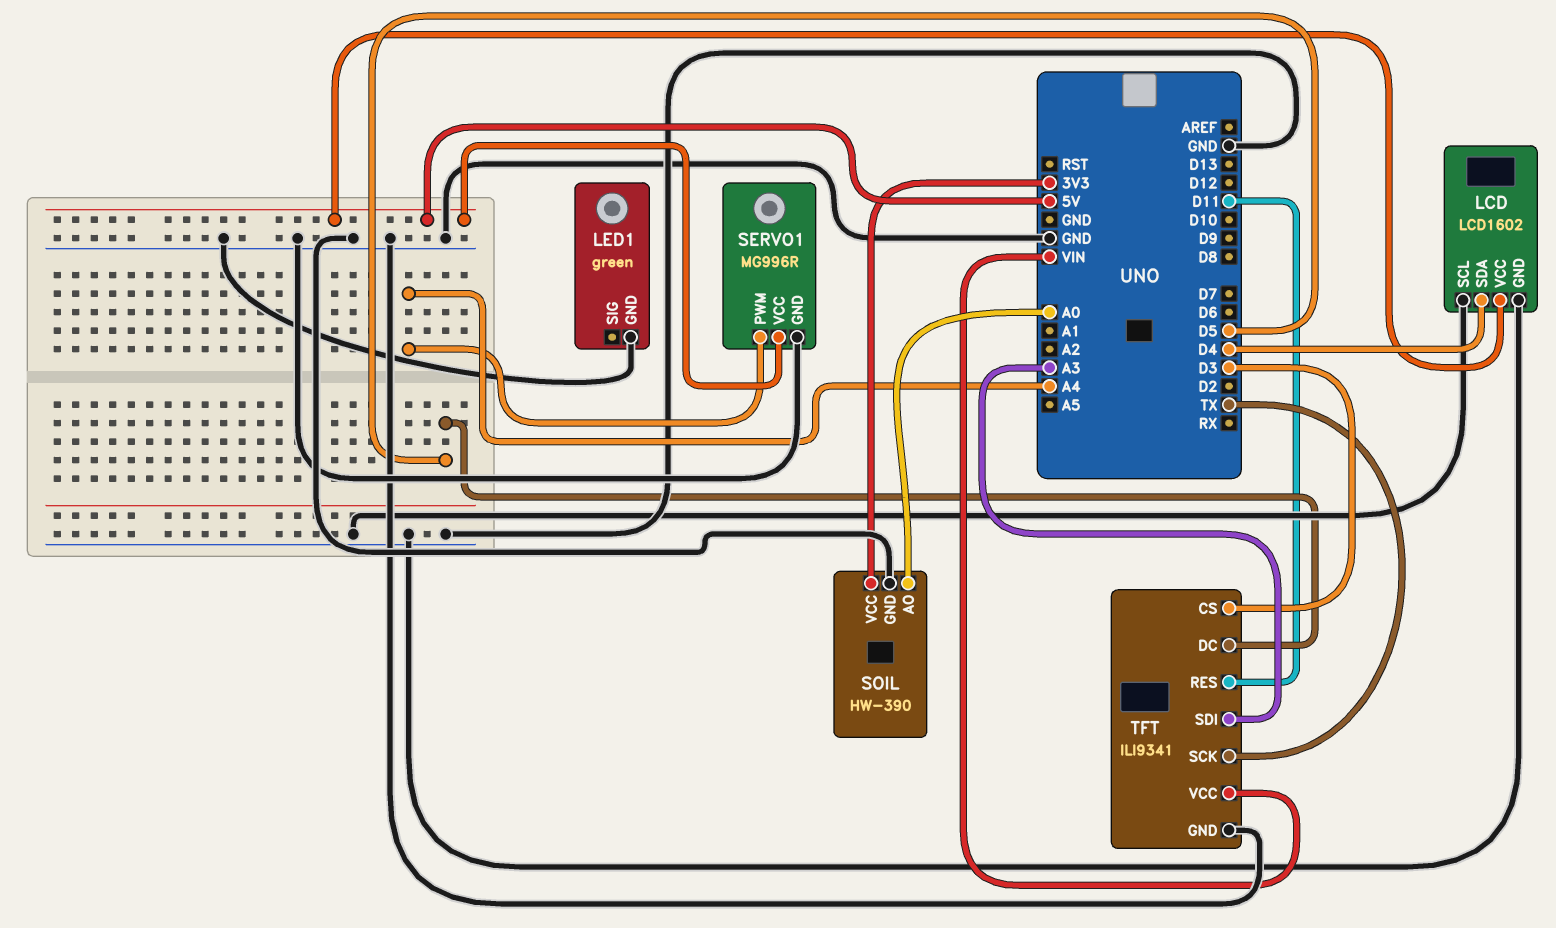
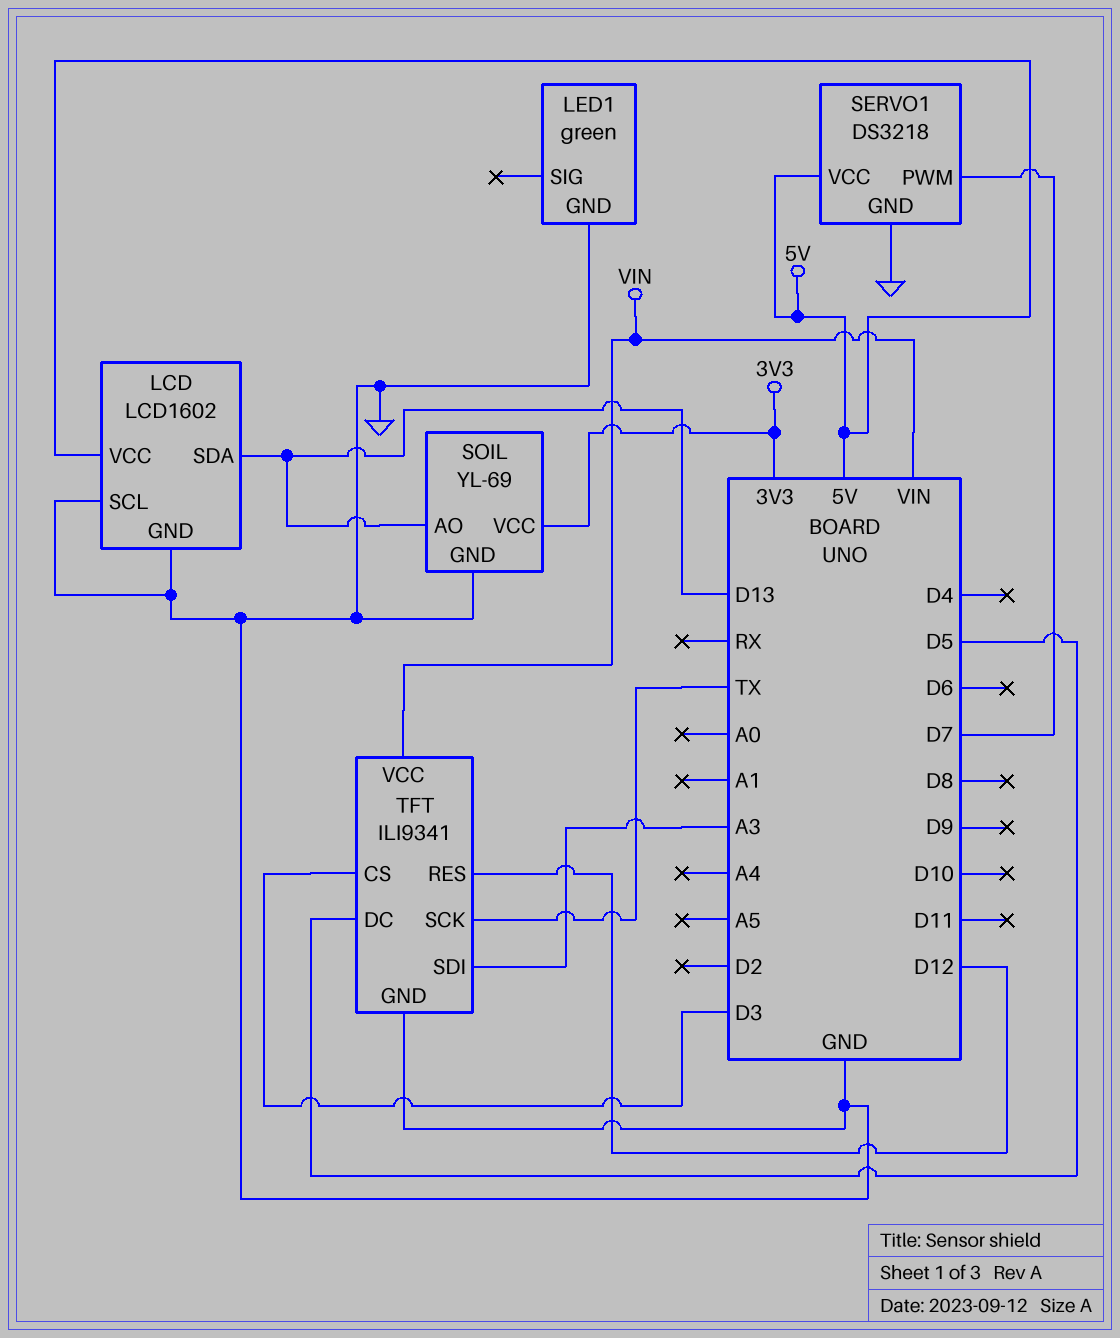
LCD pin SDA: D4 -> D13
SERVO1: MG996R -> DS3218
SERVO1 pin PWM: A4 -> D7
SOIL: HW-390 -> YL-69
SOIL pin AO: A0 -> D13
TFT pin RES: D11 -> D12

